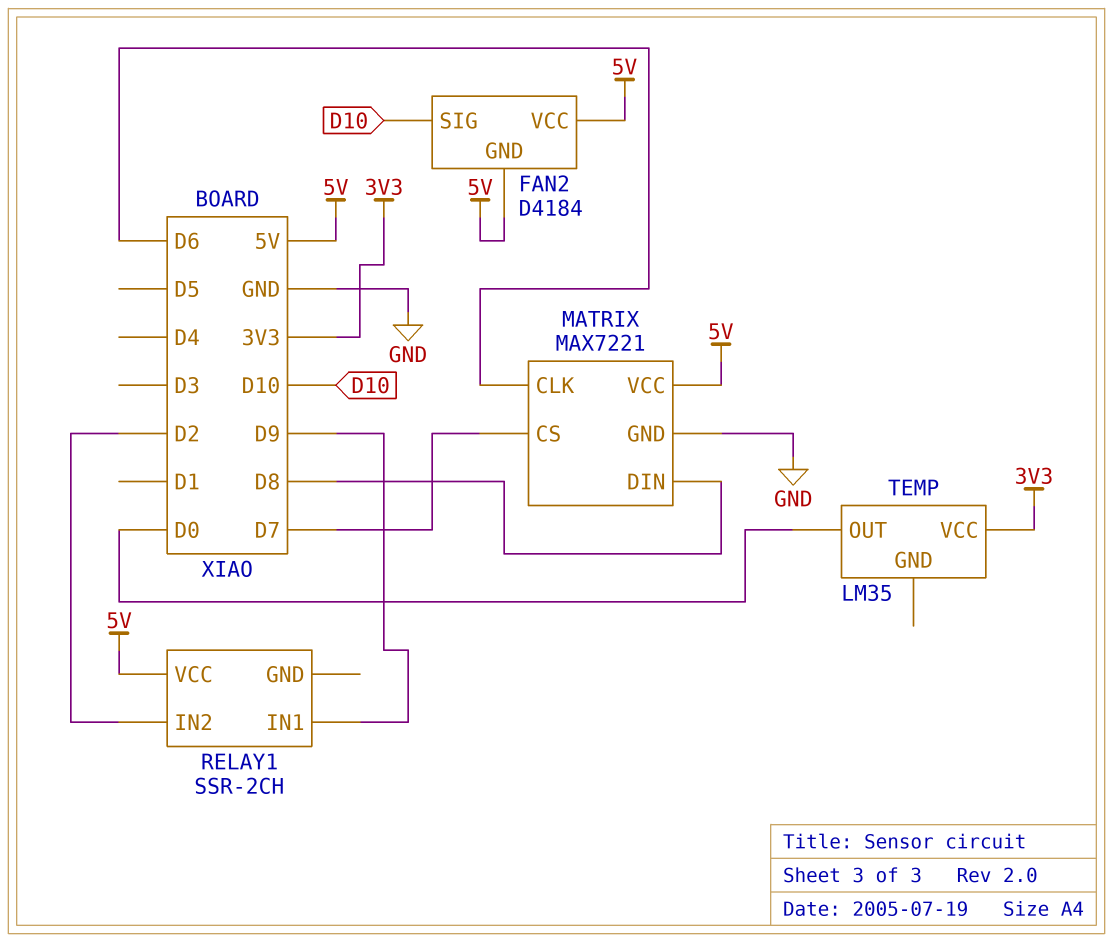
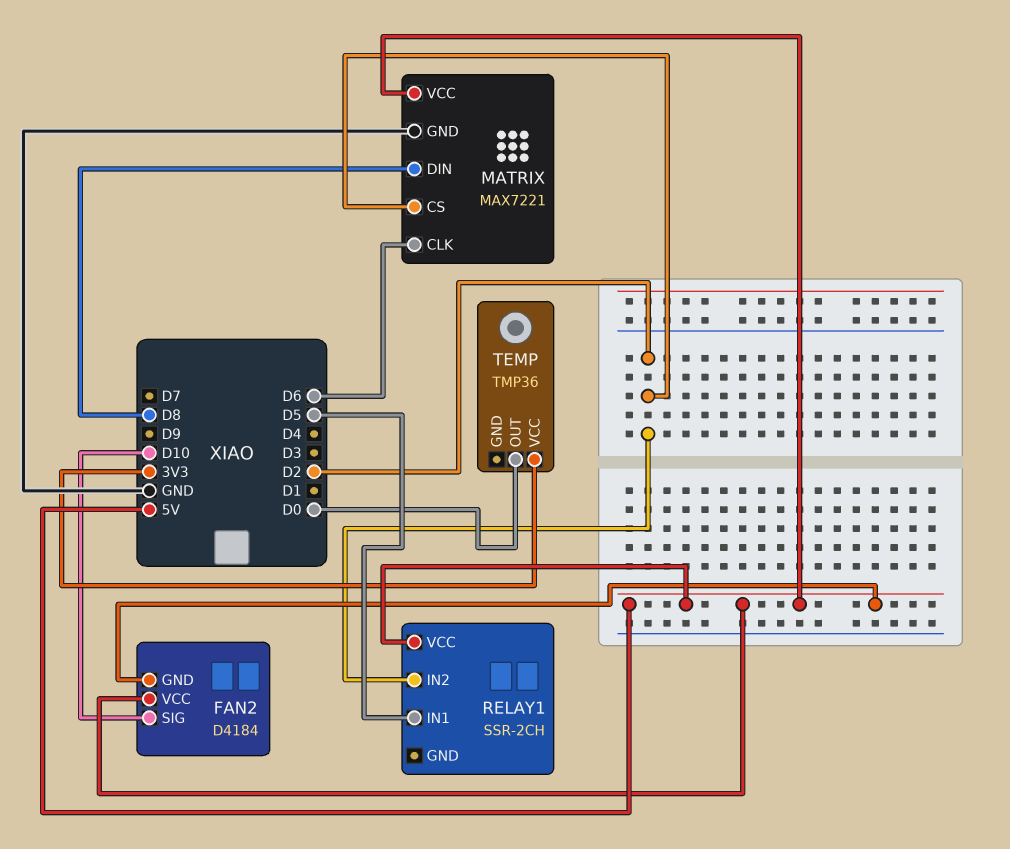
MATRIX pin CS: D7 -> D2
RELAY1 pin IN1: D9 -> D5
TEMP: LM35 -> TMP36

